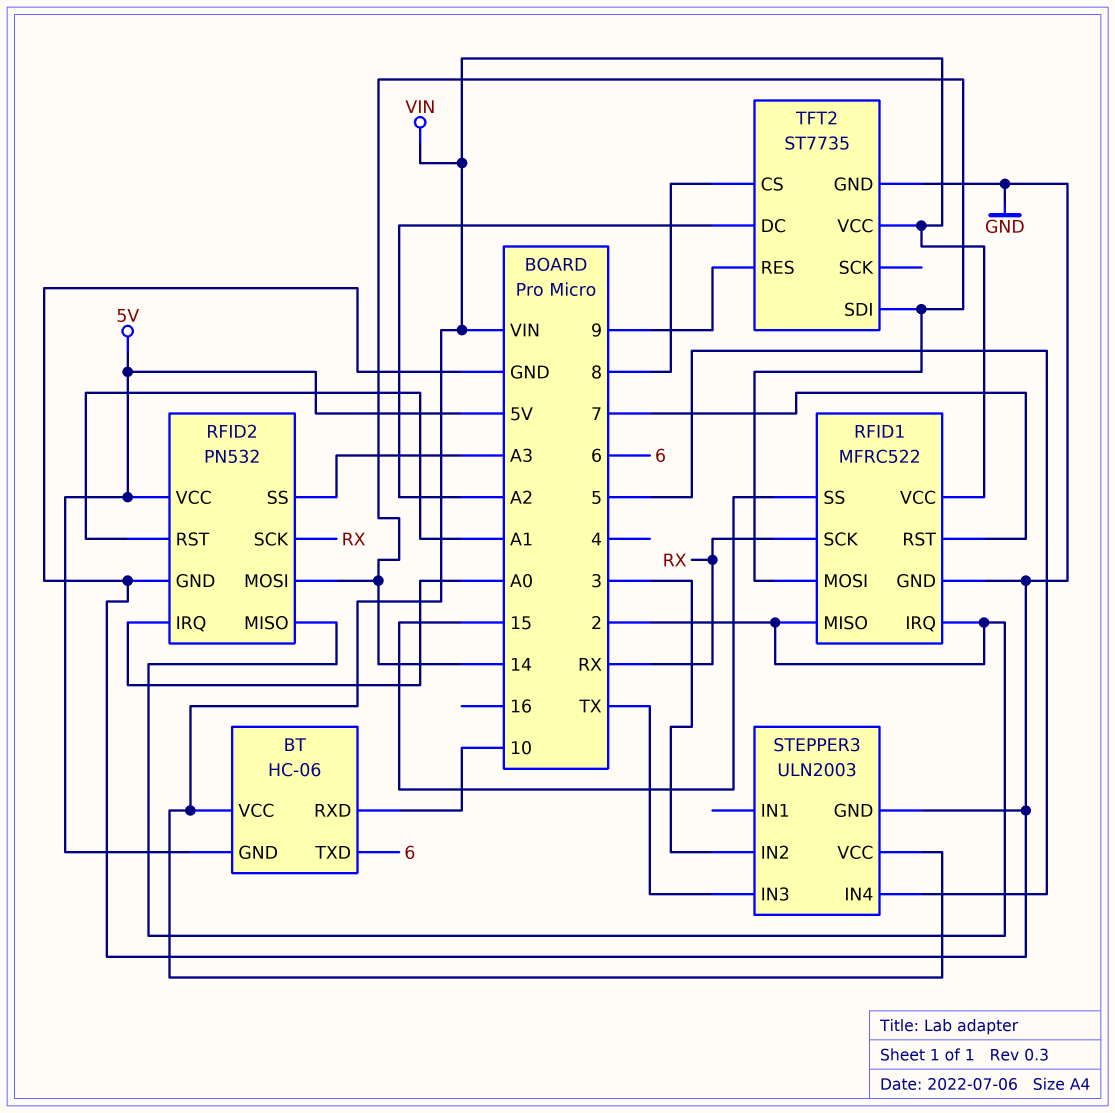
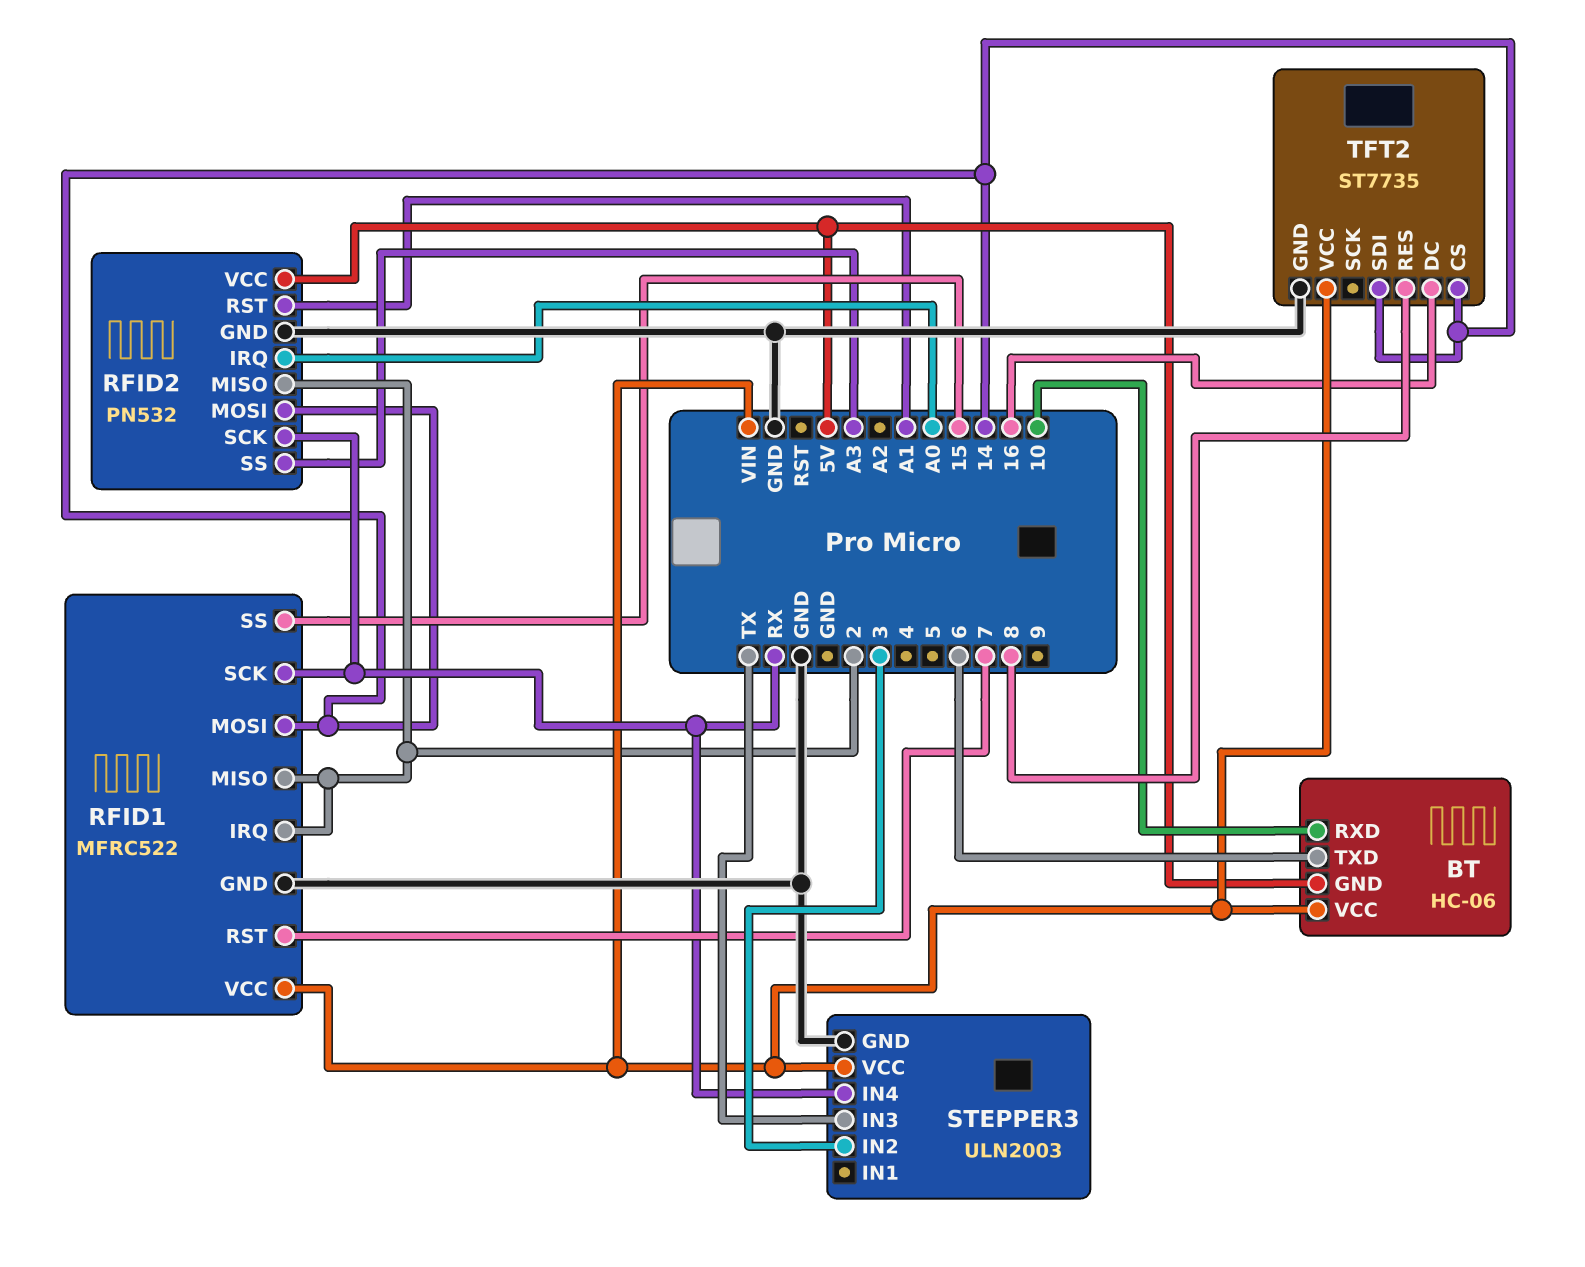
STEPPER3 pin IN4: 5 -> RX
TFT2 pin CS: 8 -> 14
TFT2 pin DC: A2 -> 16
TFT2 pin RES: 9 -> 8

